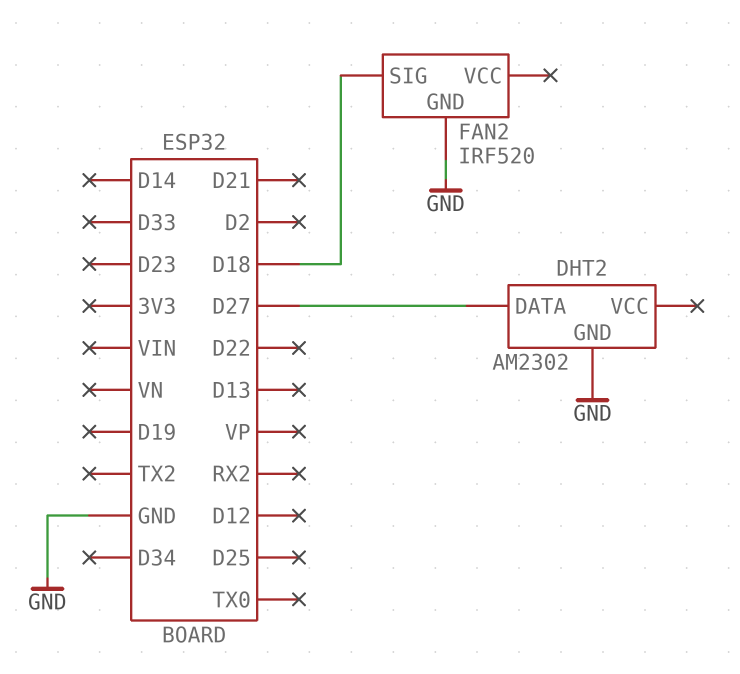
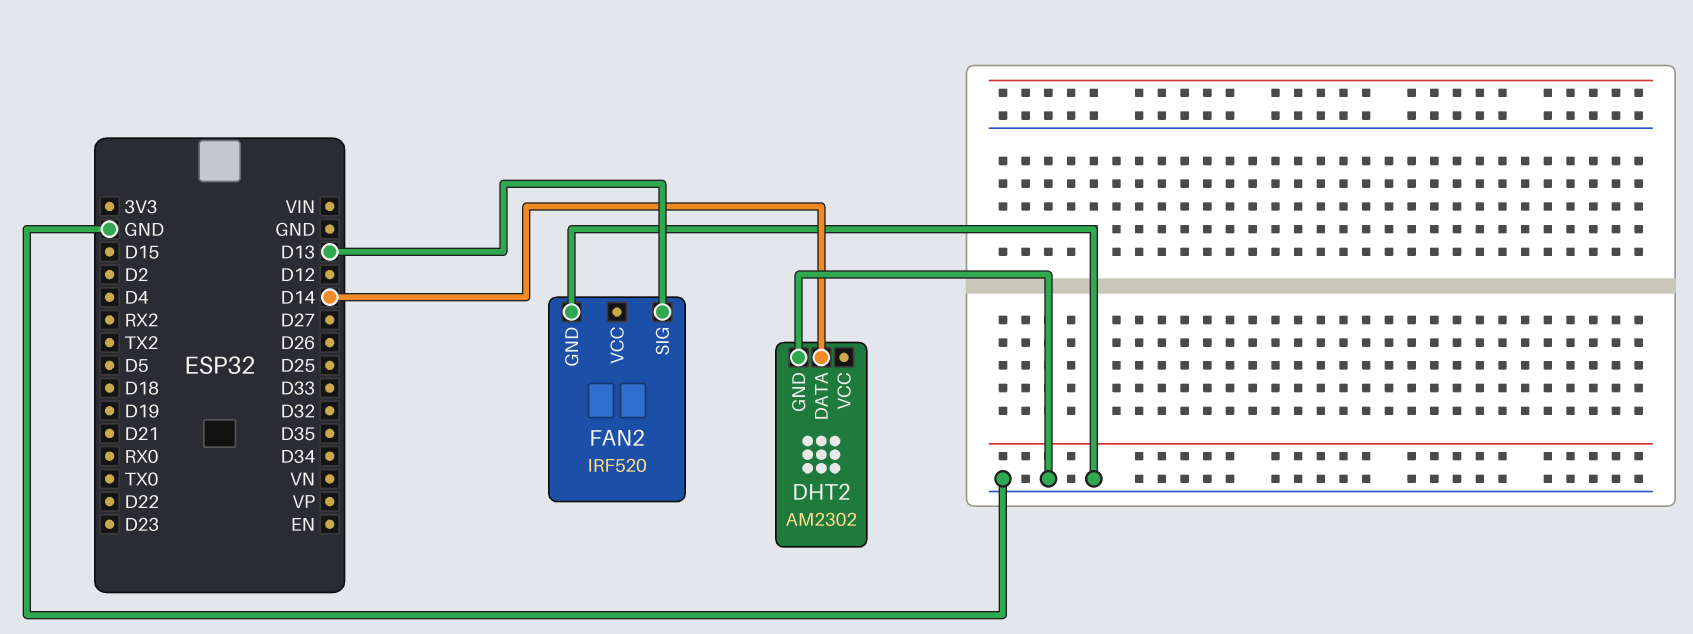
DHT2 pin DATA: D27 -> D14
FAN2 pin SIG: D18 -> D13

